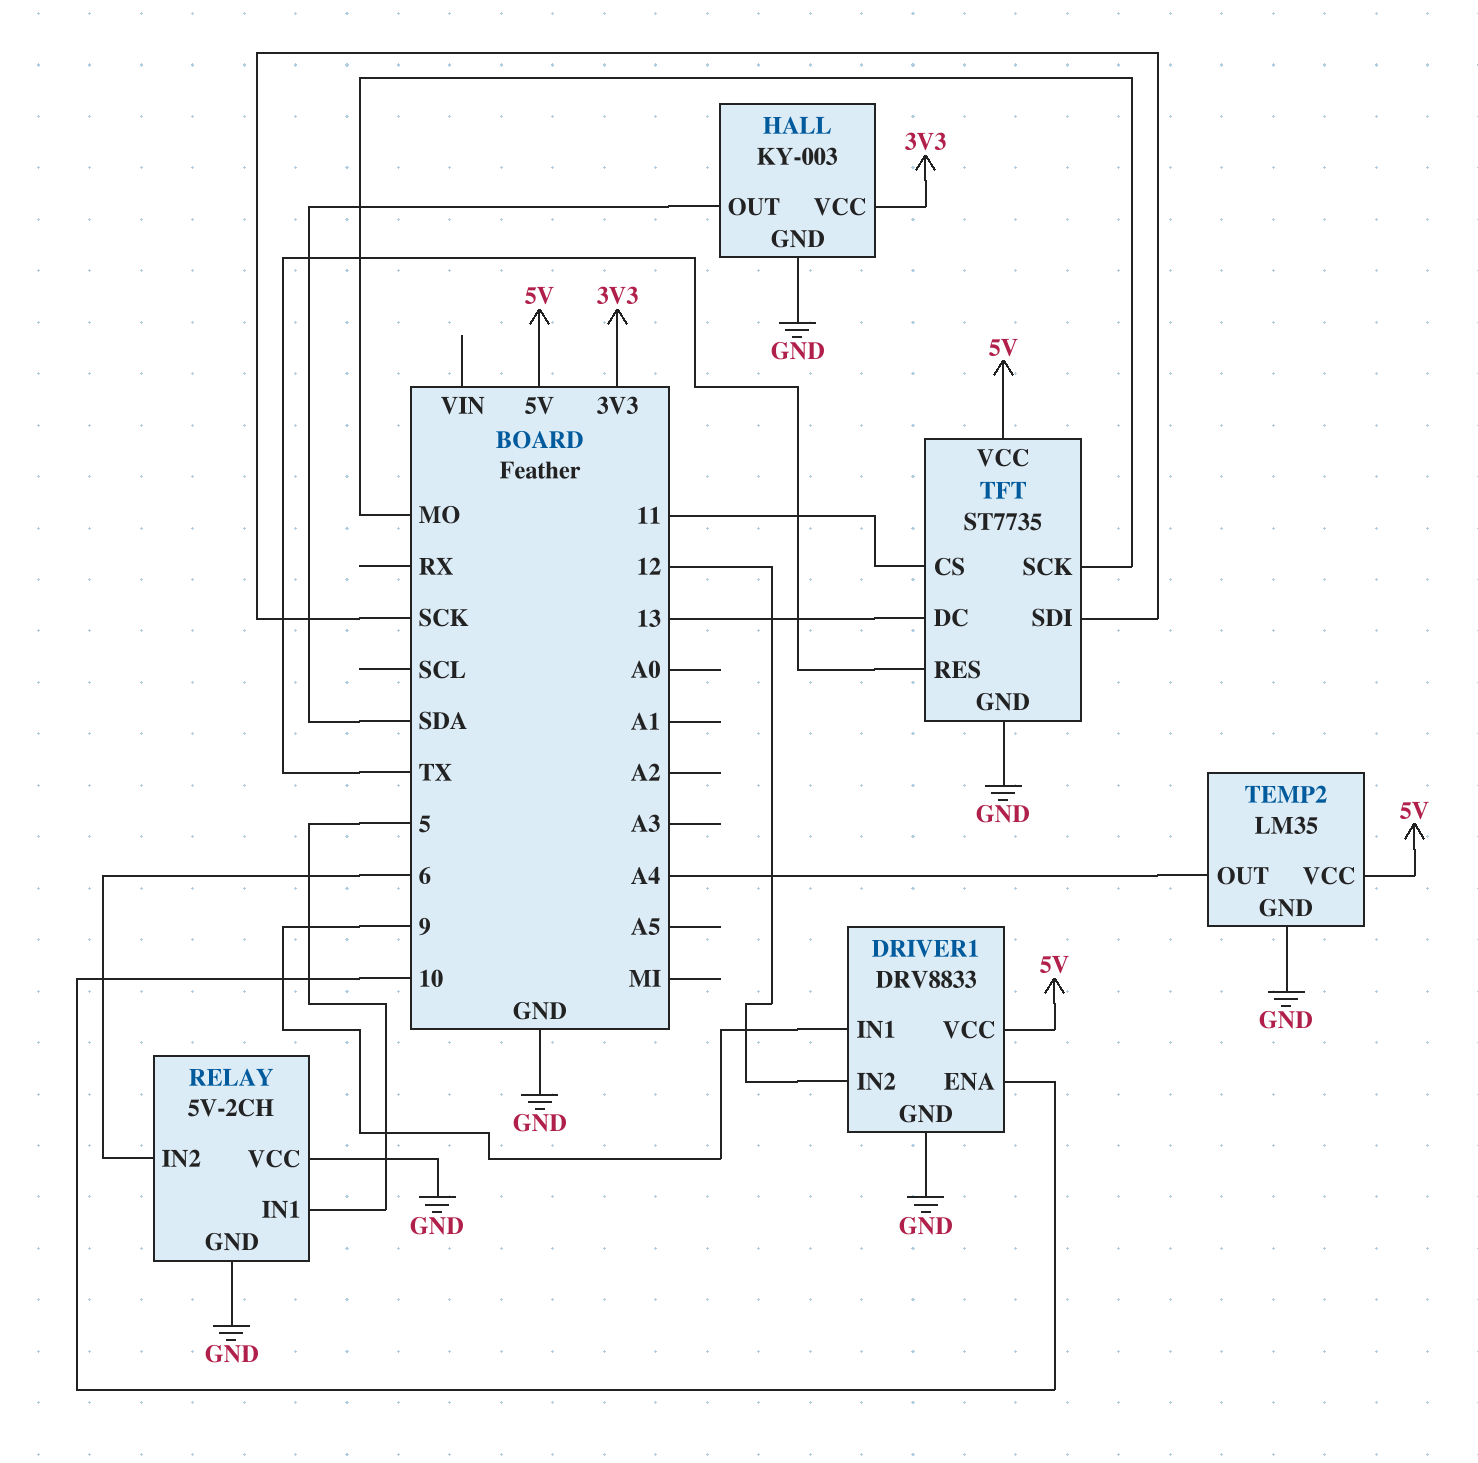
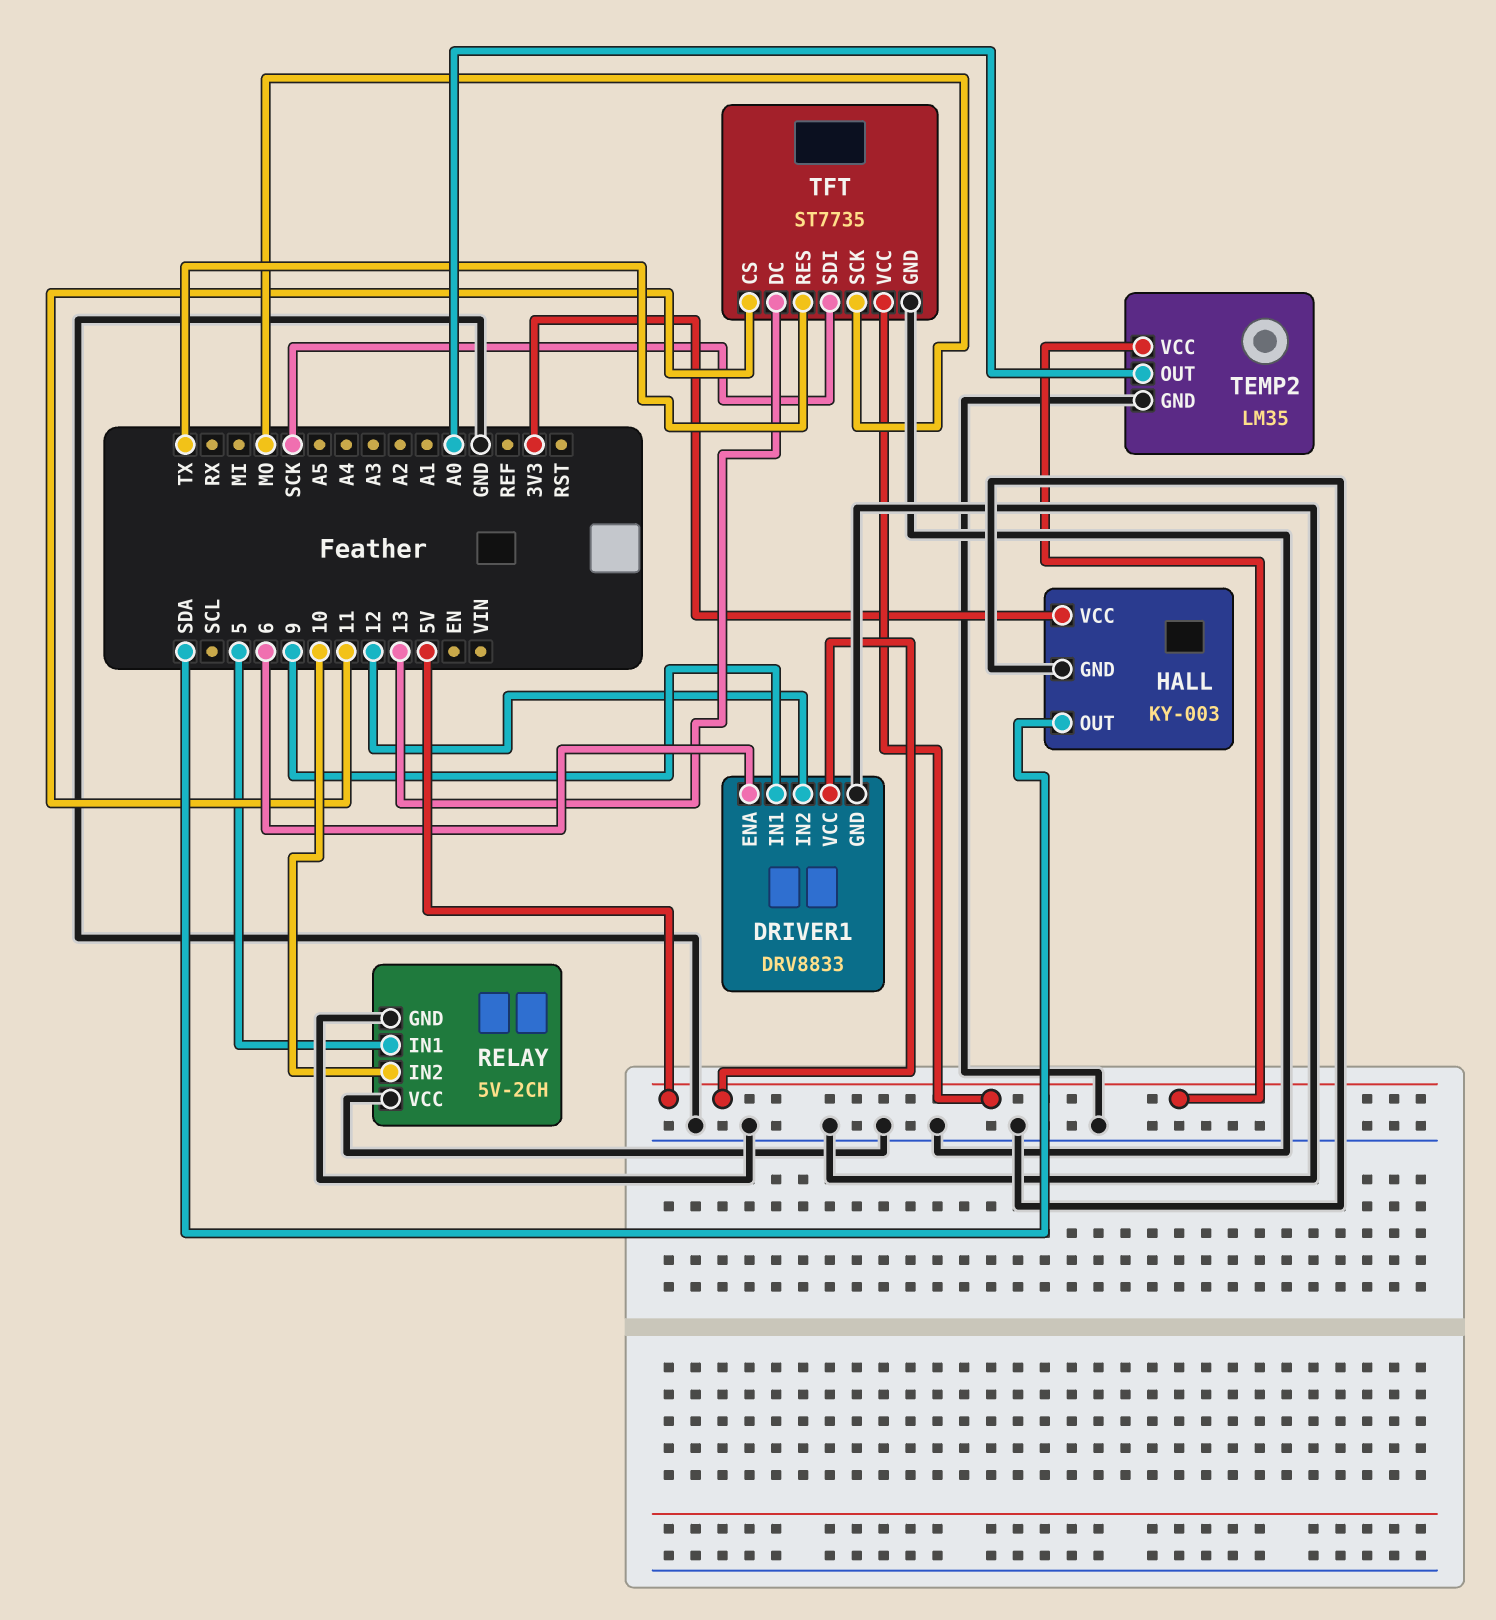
DRIVER1 pin ENA: 10 -> 6
RELAY pin IN2: 6 -> 10
TEMP2 pin OUT: A4 -> A0

